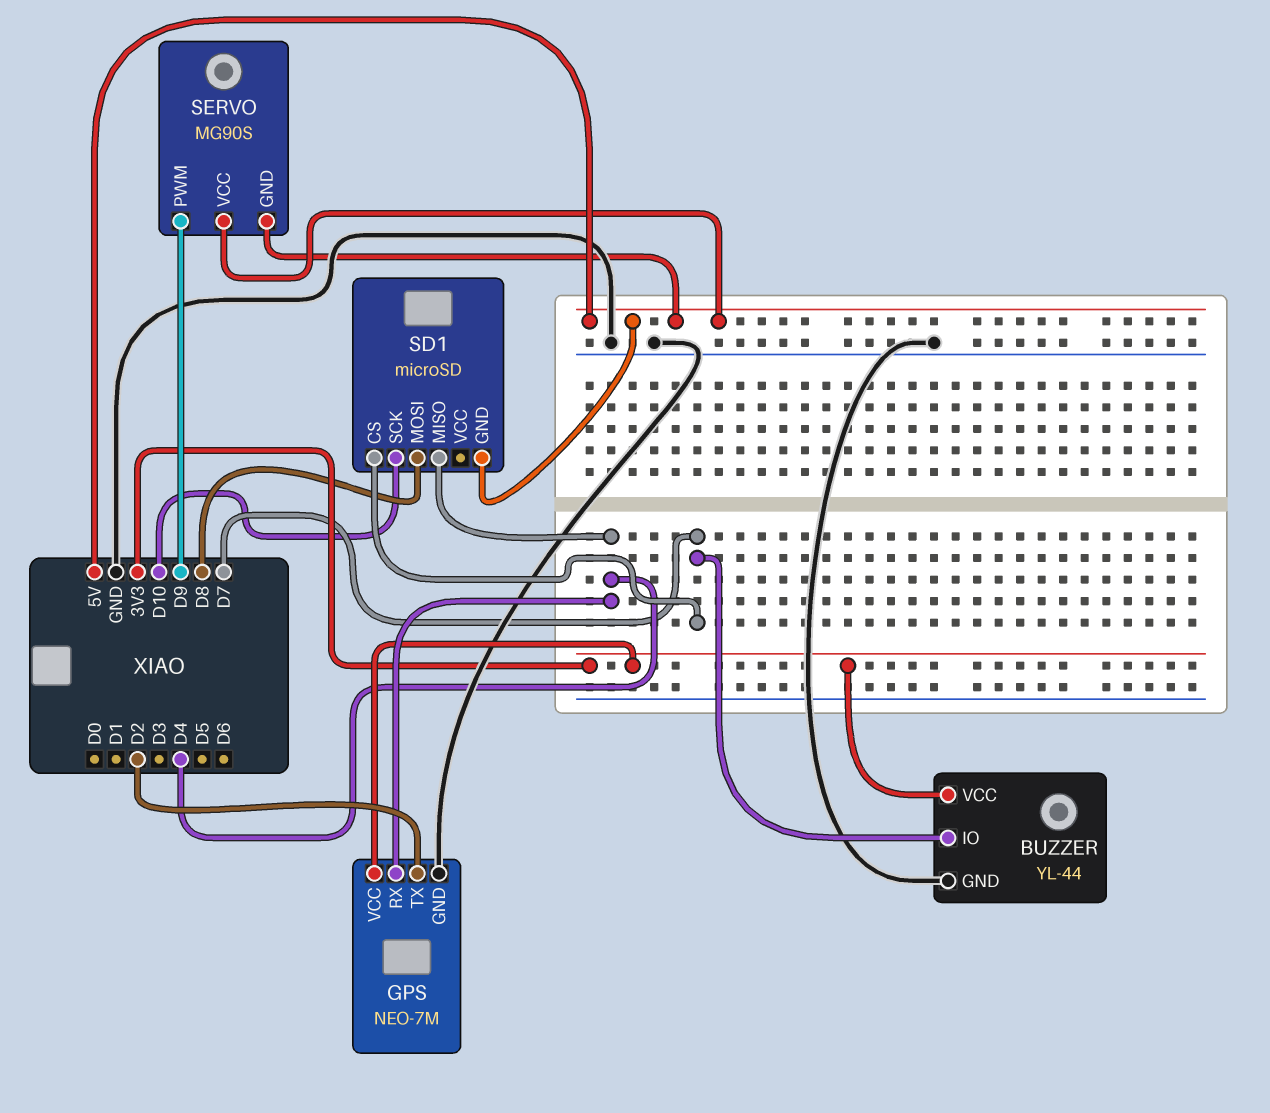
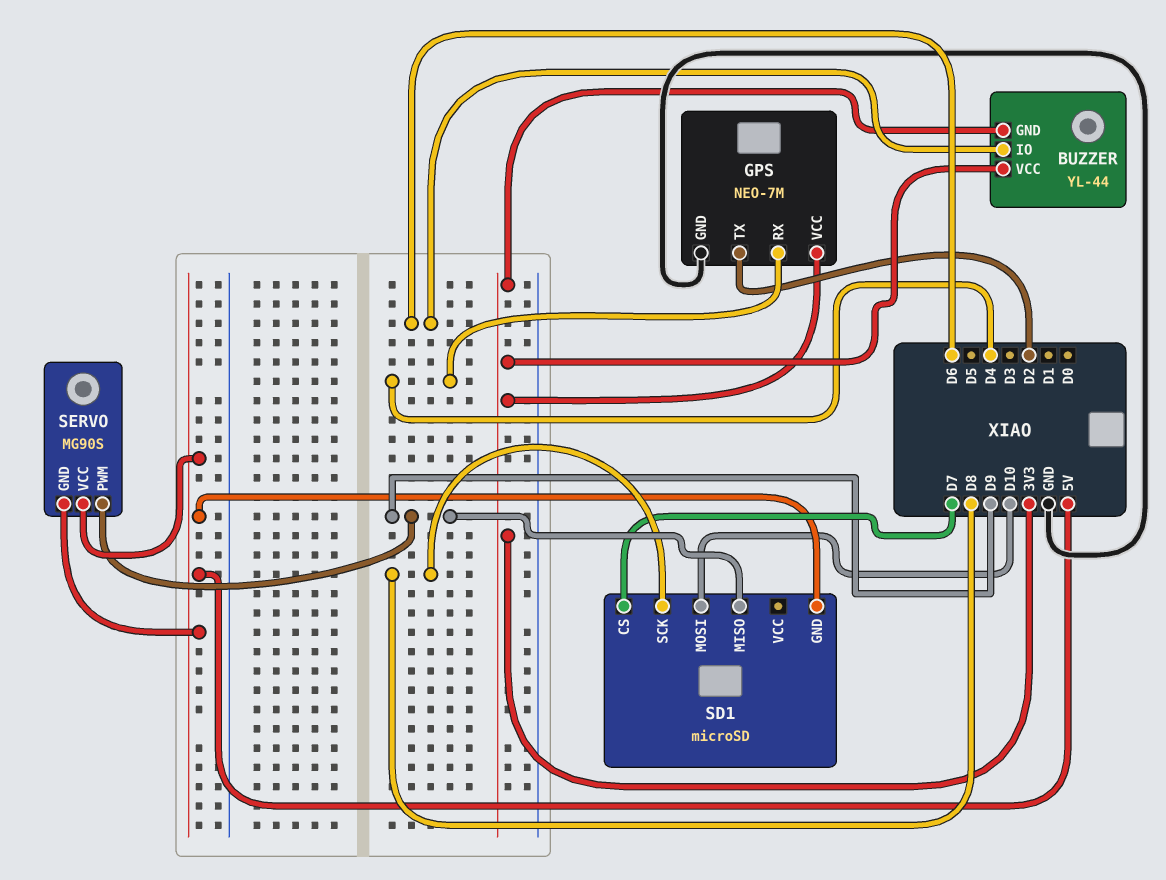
BUZZER pin GND: GND -> 3V3
BUZZER pin IO: D7 -> D6
SD1 pin MISO: D4 -> D9
SD1 pin MOSI: D8 -> D10
SD1 pin SCK: D10 -> D8

